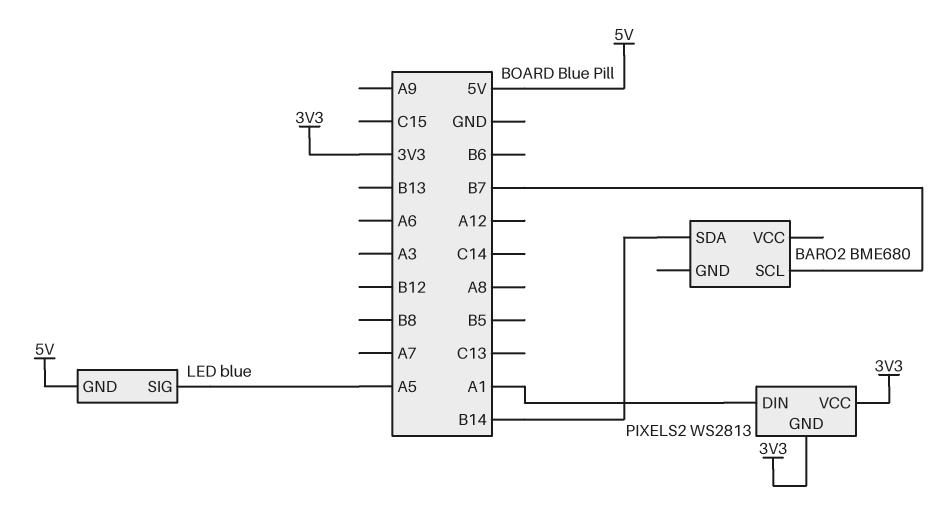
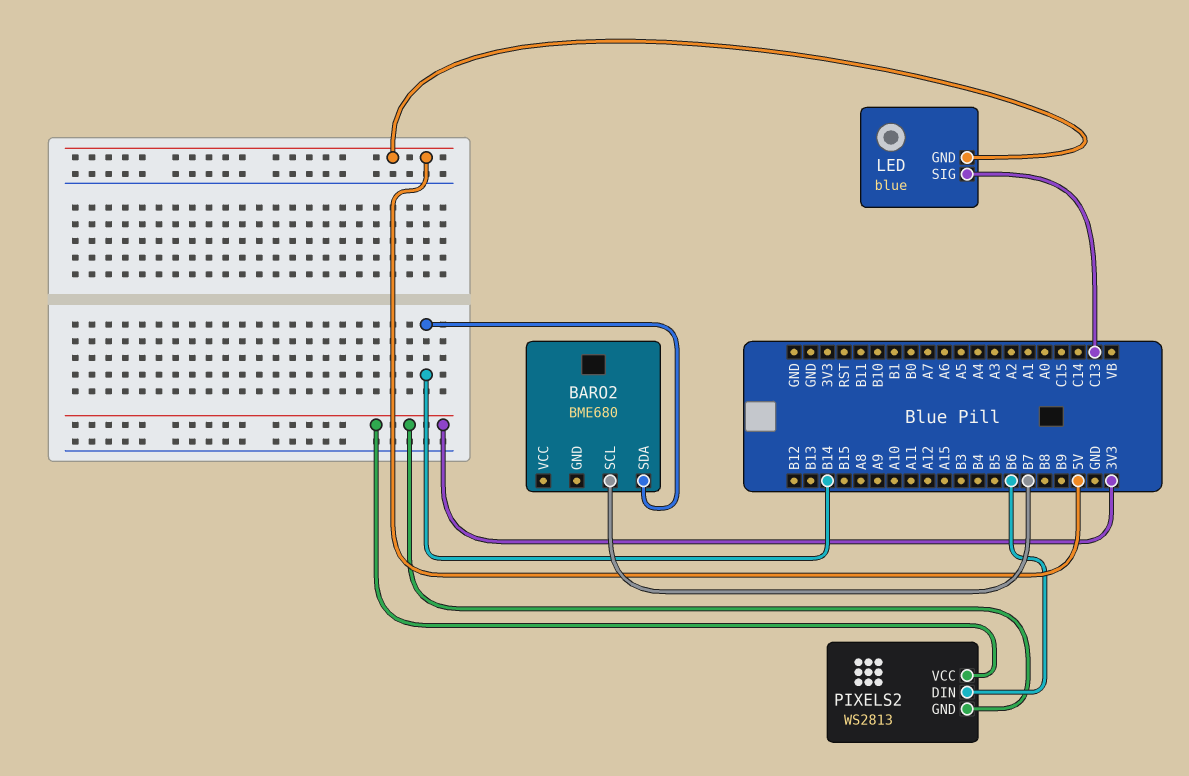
LED pin SIG: A5 -> C13
PIXELS2 pin DIN: A1 -> B6

